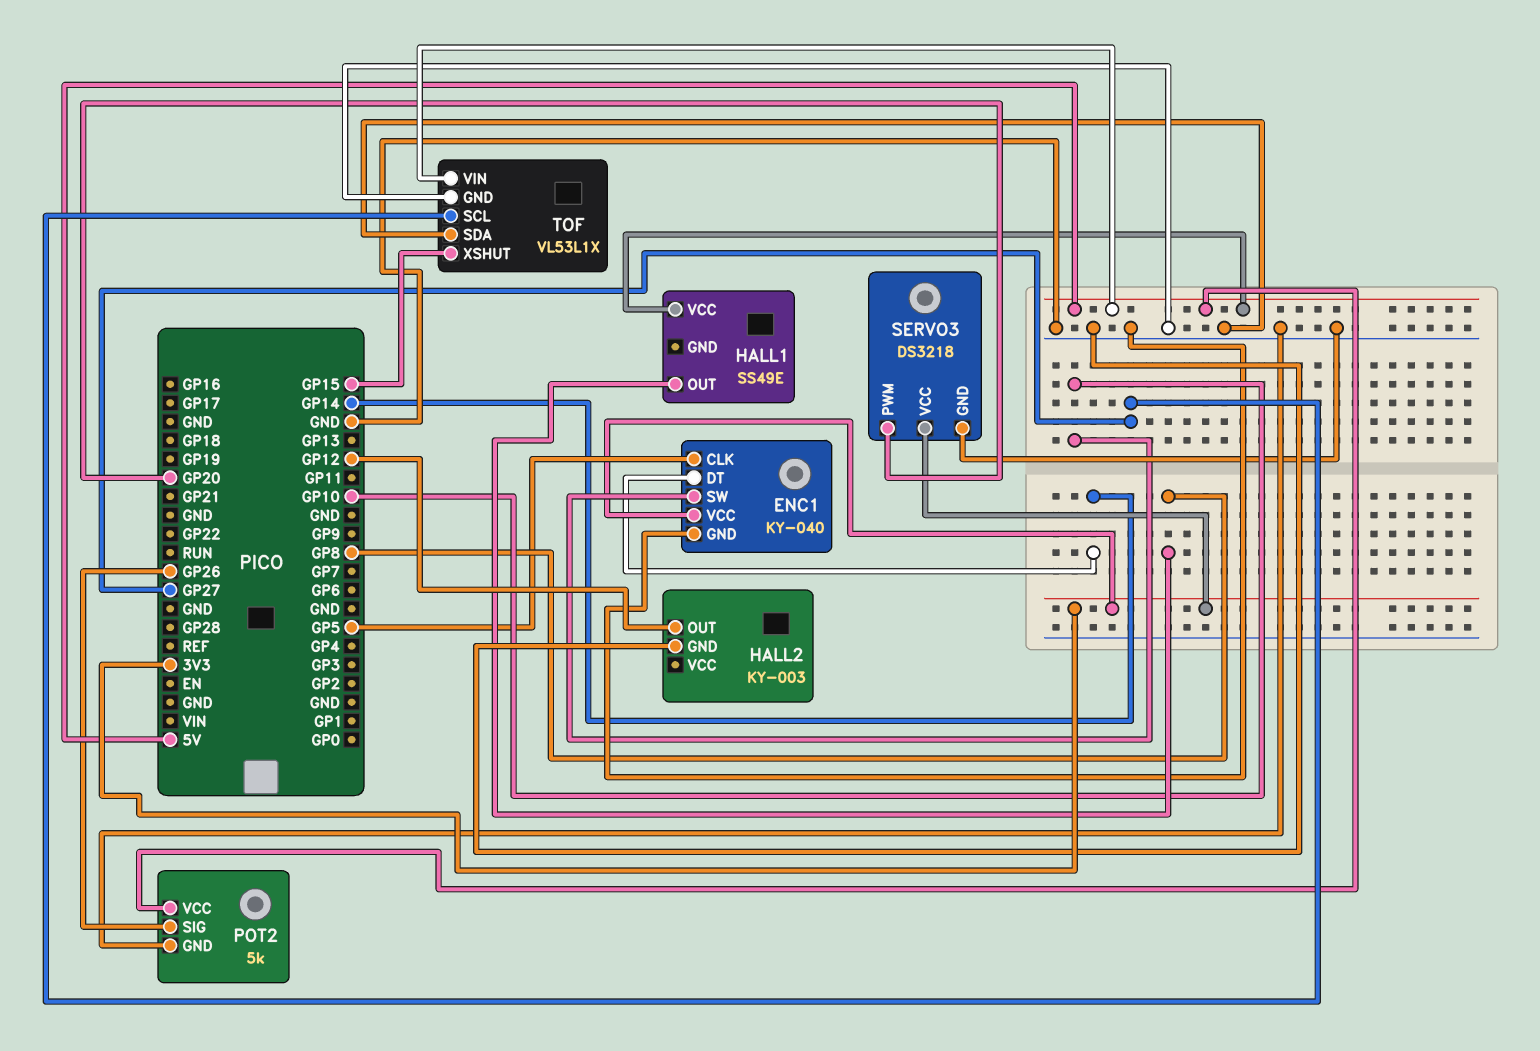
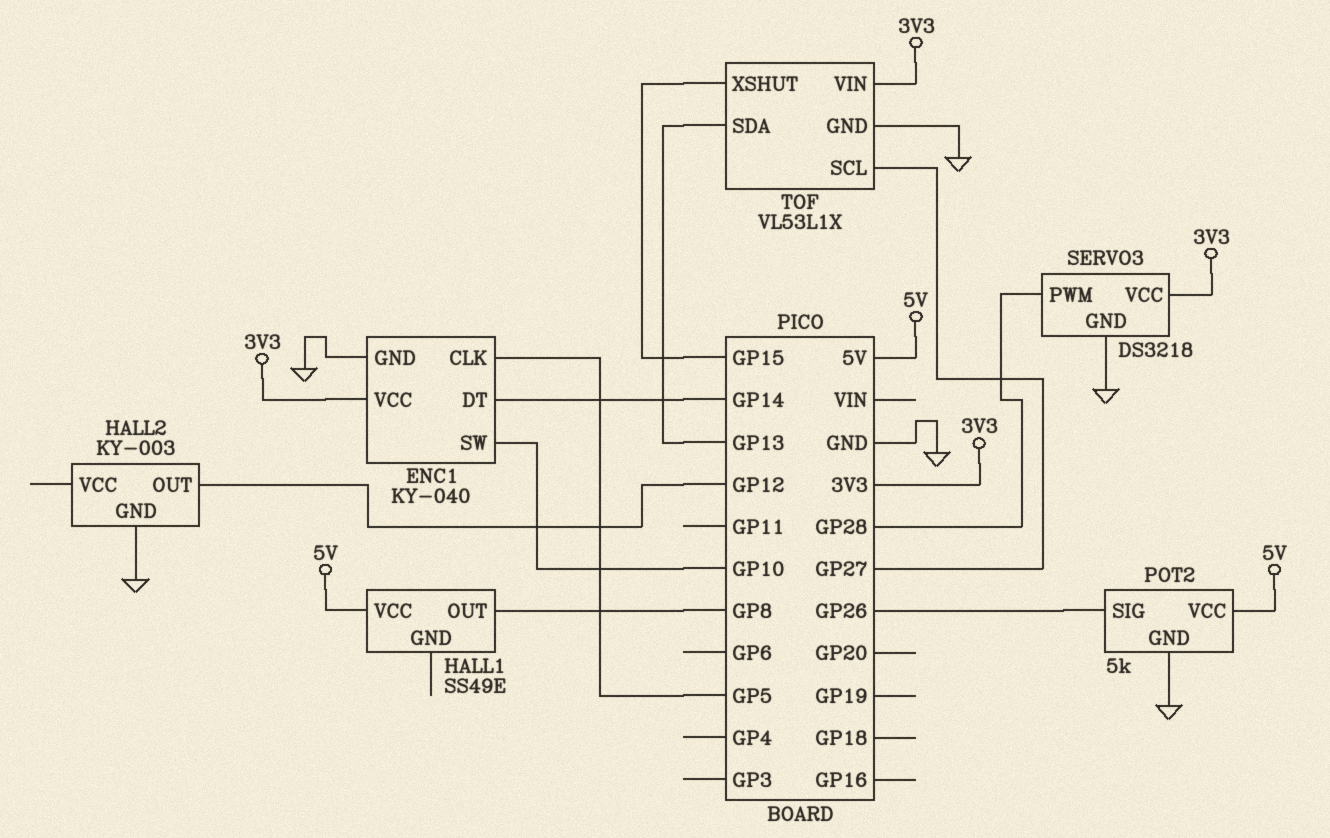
SERVO3 pin PWM: GP20 -> GP28
TOF pin SDA: GND -> GP13
TOF pin VIN: 5V -> 3V3

